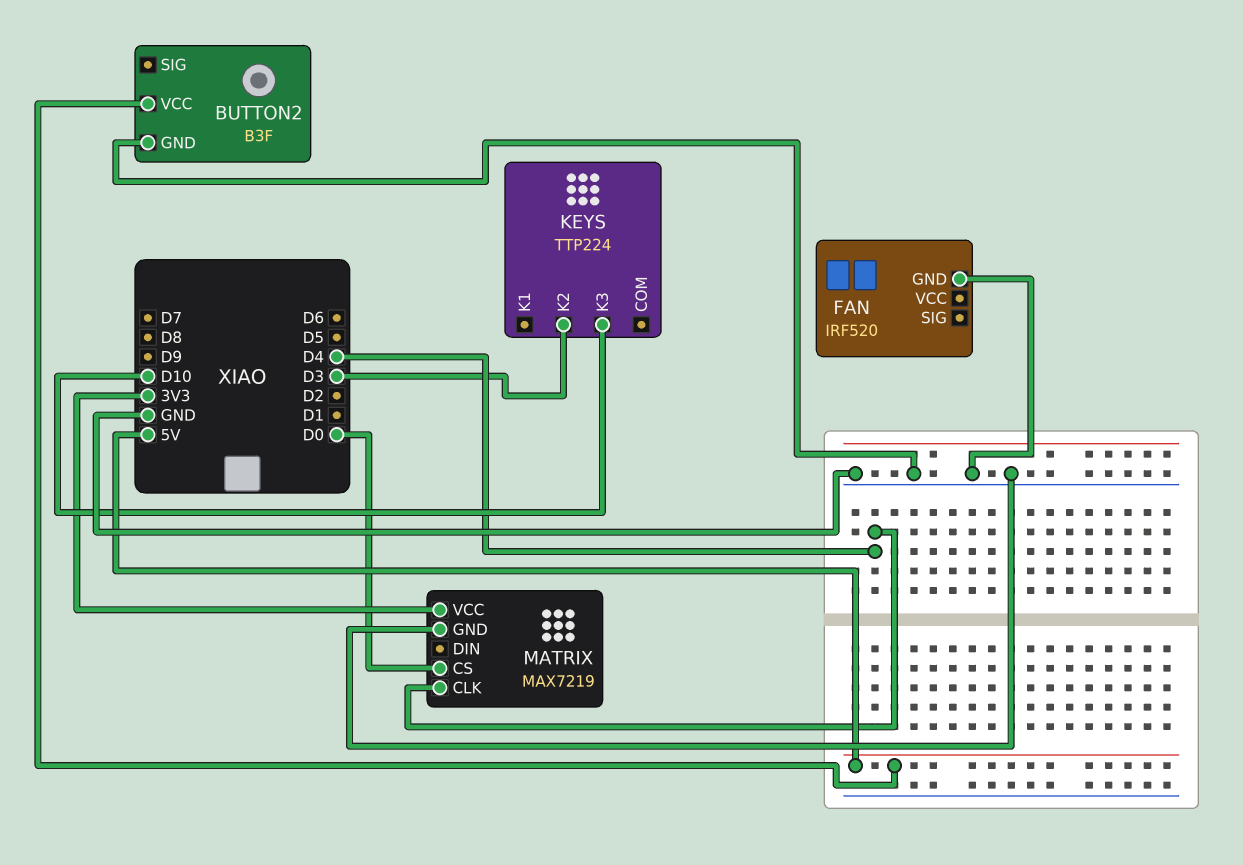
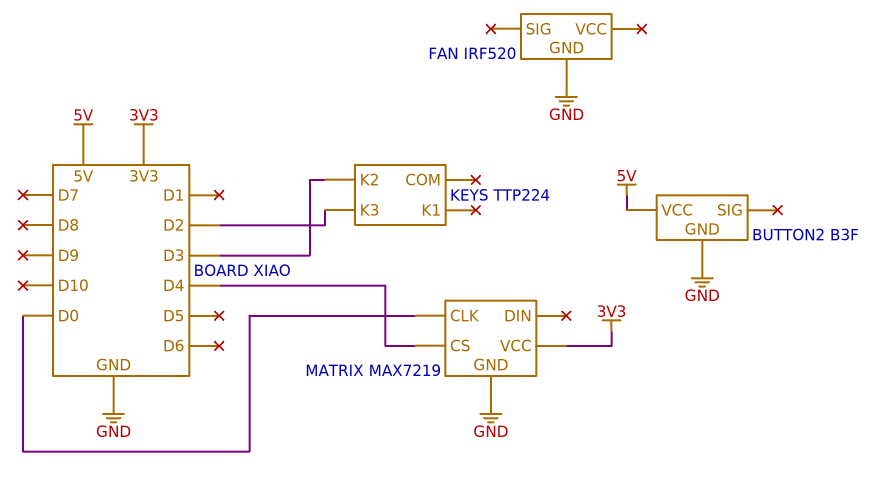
KEYS pin K3: D10 -> D2
MATRIX pin CLK: D4 -> D0
MATRIX pin CS: D0 -> D4

